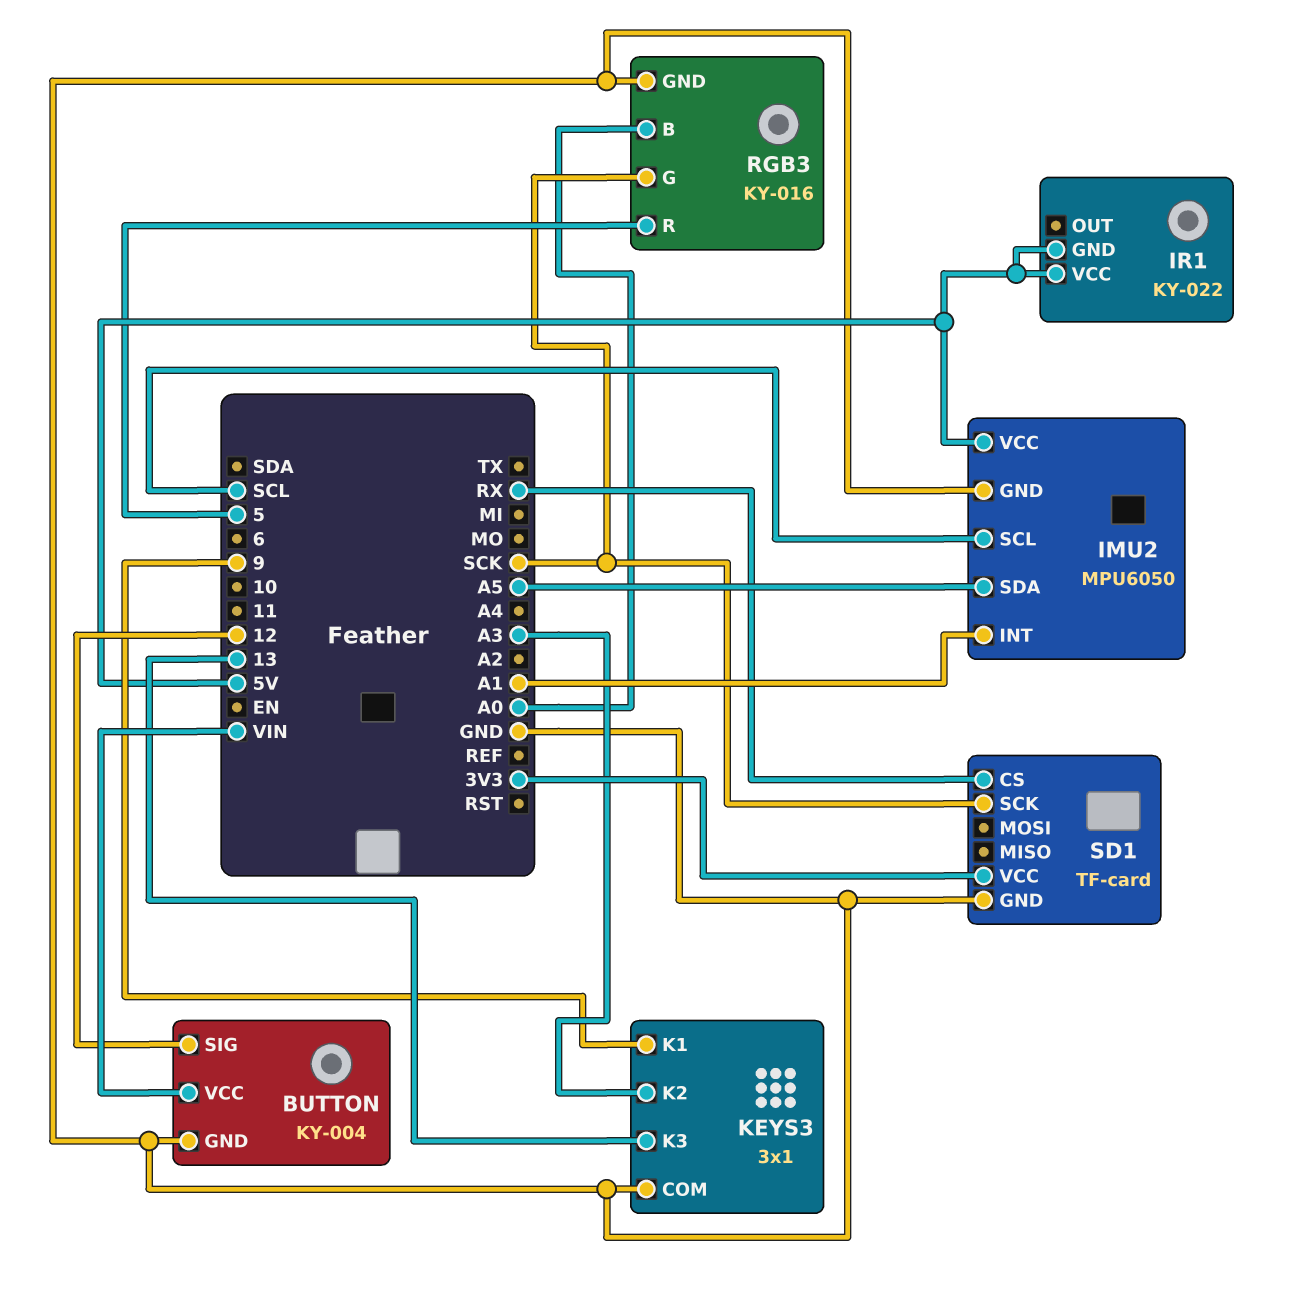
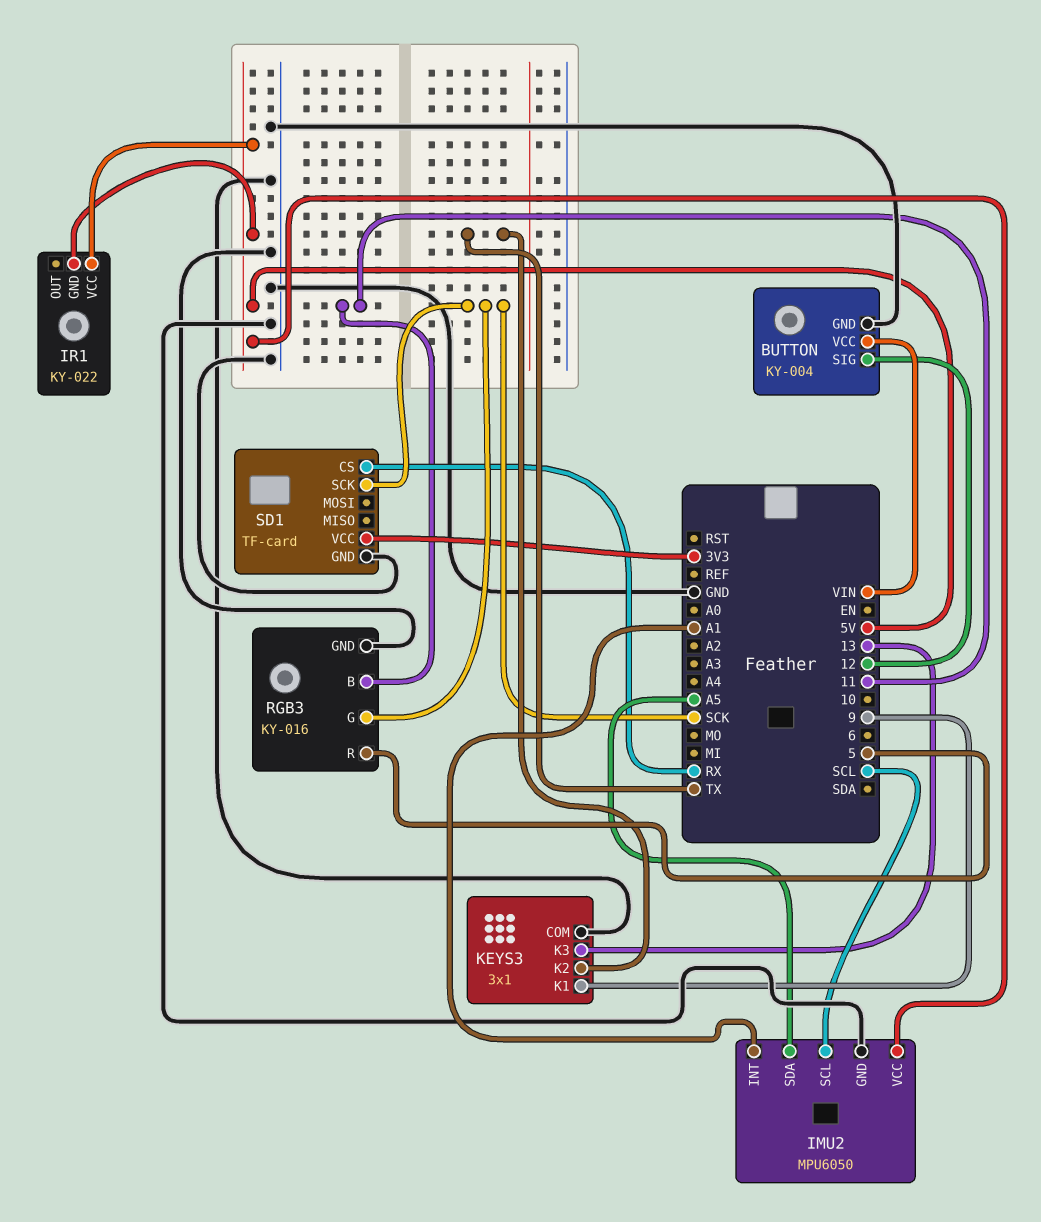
KEYS3 pin K2: A3 -> TX
RGB3 pin B: A0 -> 11

